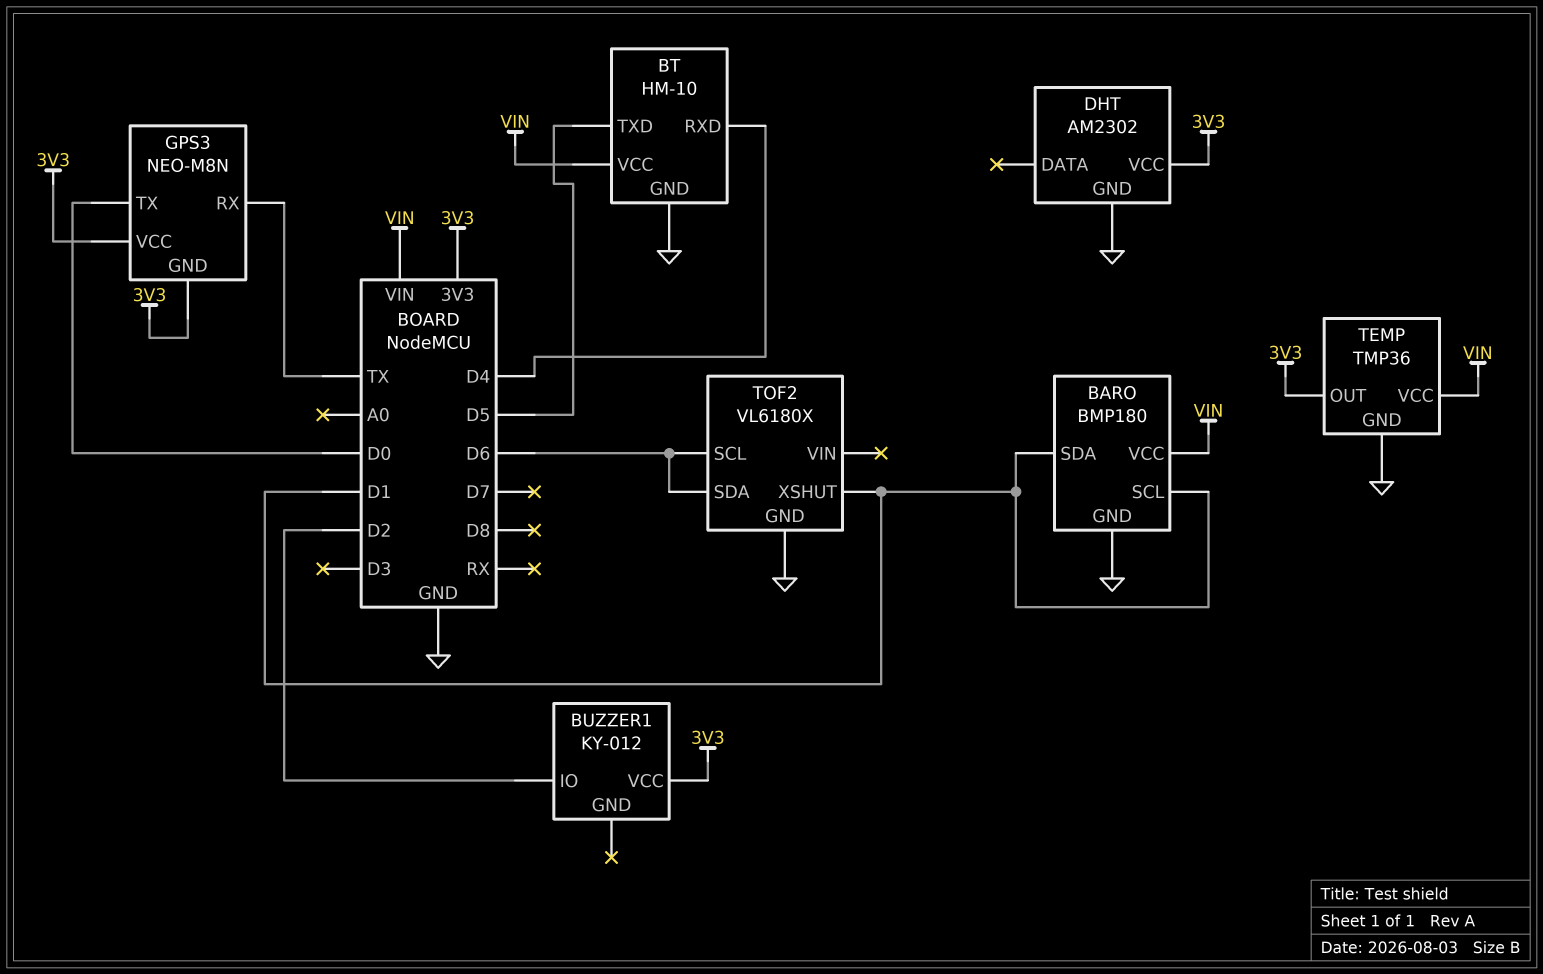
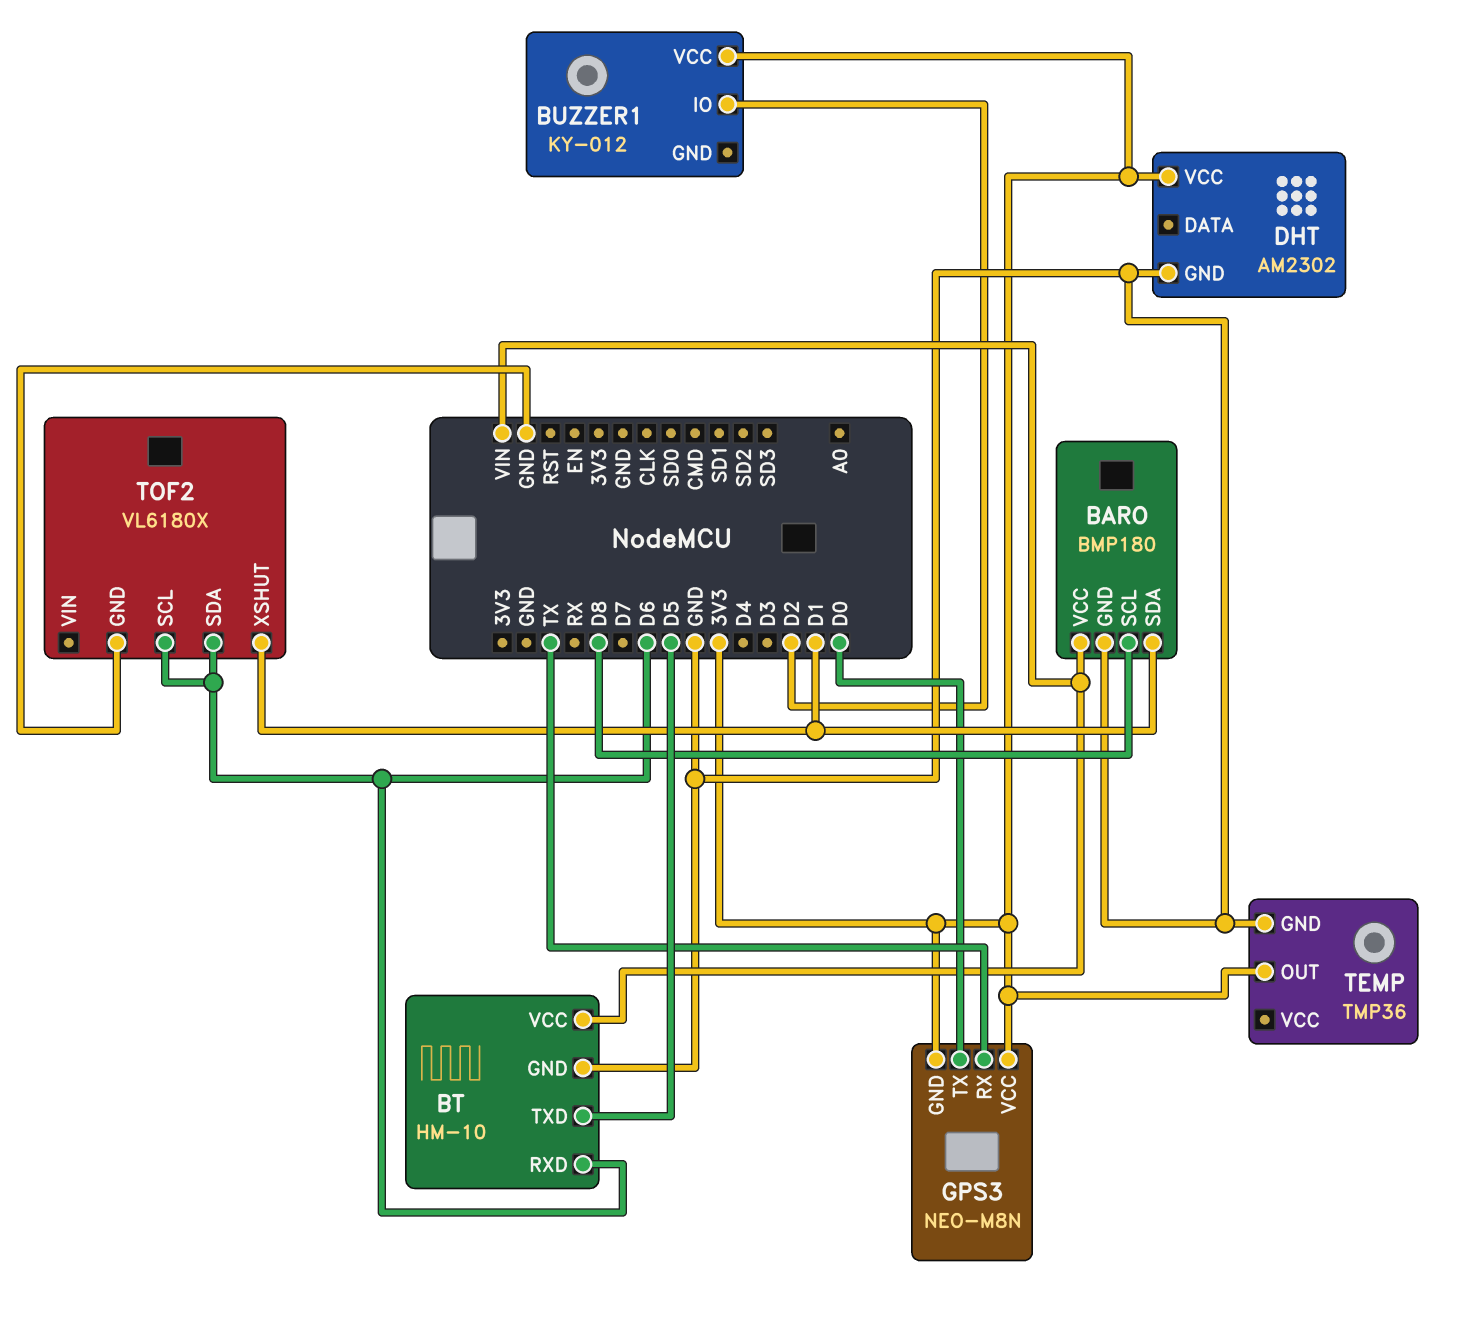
BARO pin SCL: D1 -> D8
BT pin RXD: D4 -> D6
TEMP pin VCC: VIN -> none

